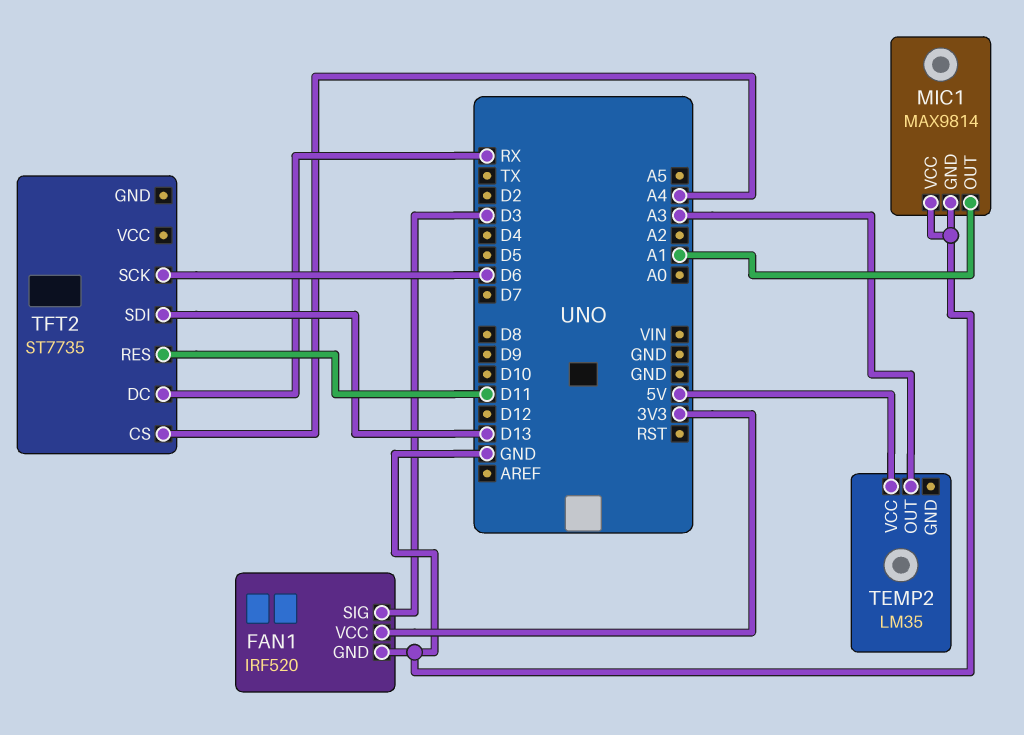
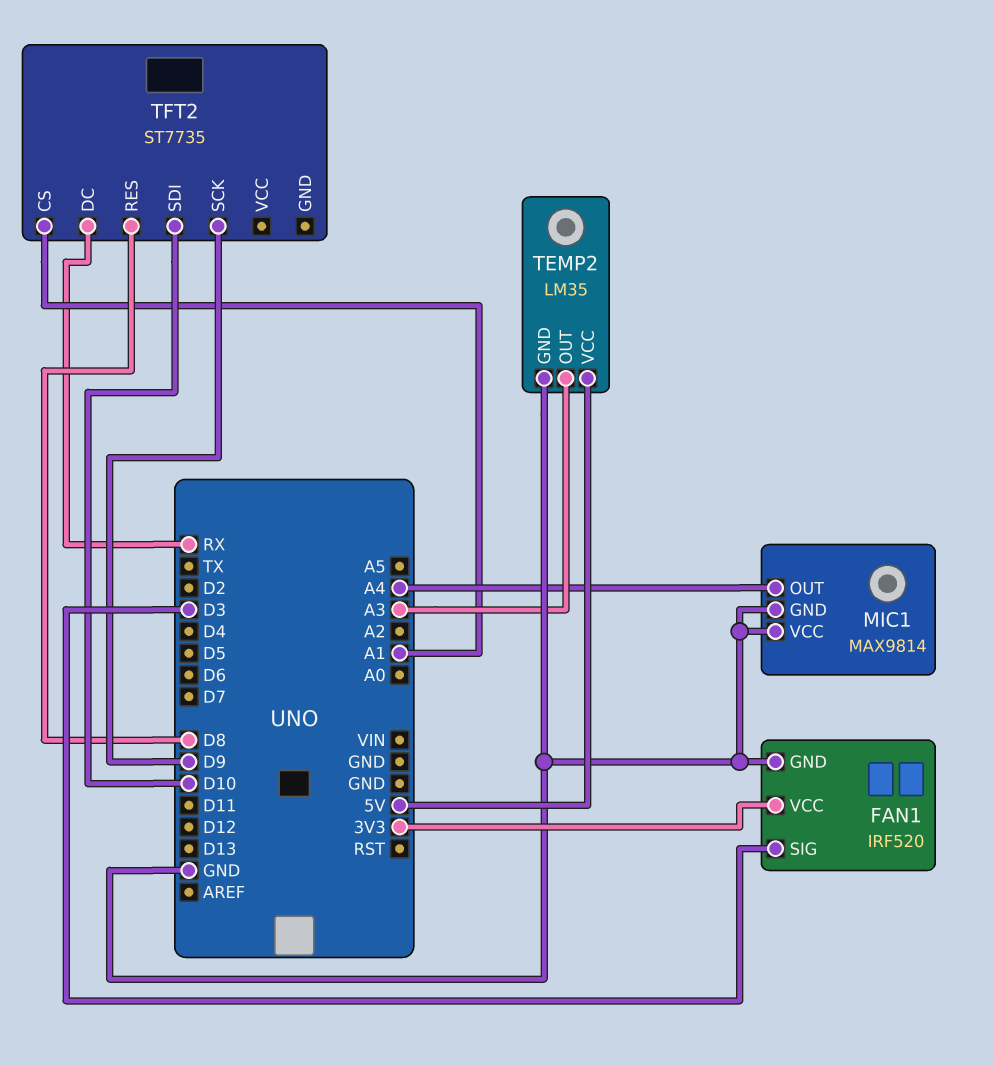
MIC1 pin OUT: A1 -> A4
TEMP2 pin GND: none -> GND
TFT2 pin CS: A4 -> A1
TFT2 pin RES: D11 -> D8
TFT2 pin SCK: D6 -> D9
TFT2 pin SDI: D13 -> D10

